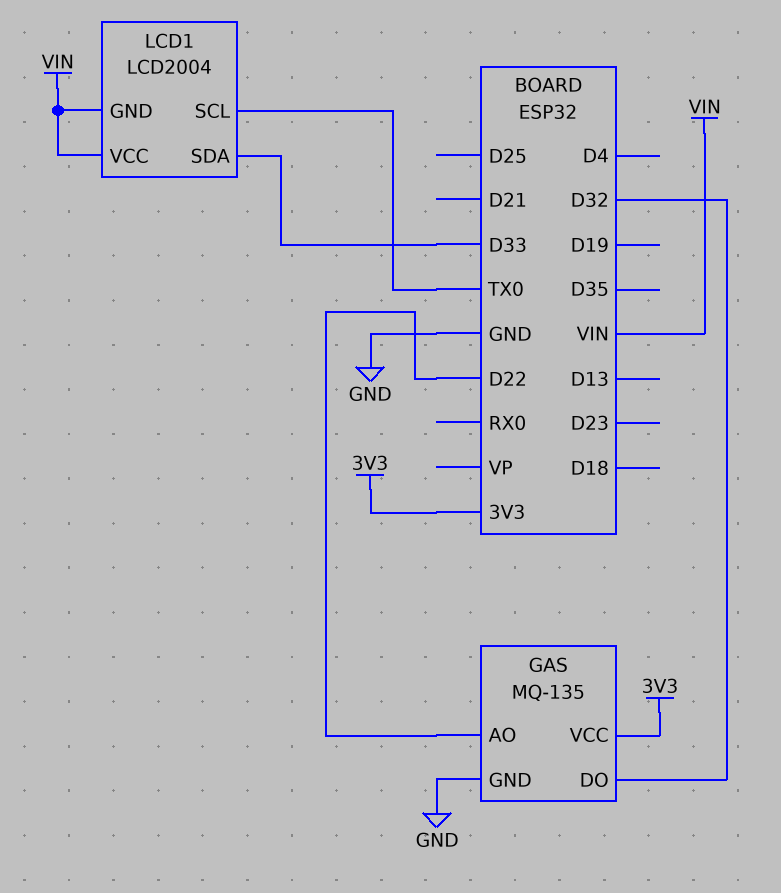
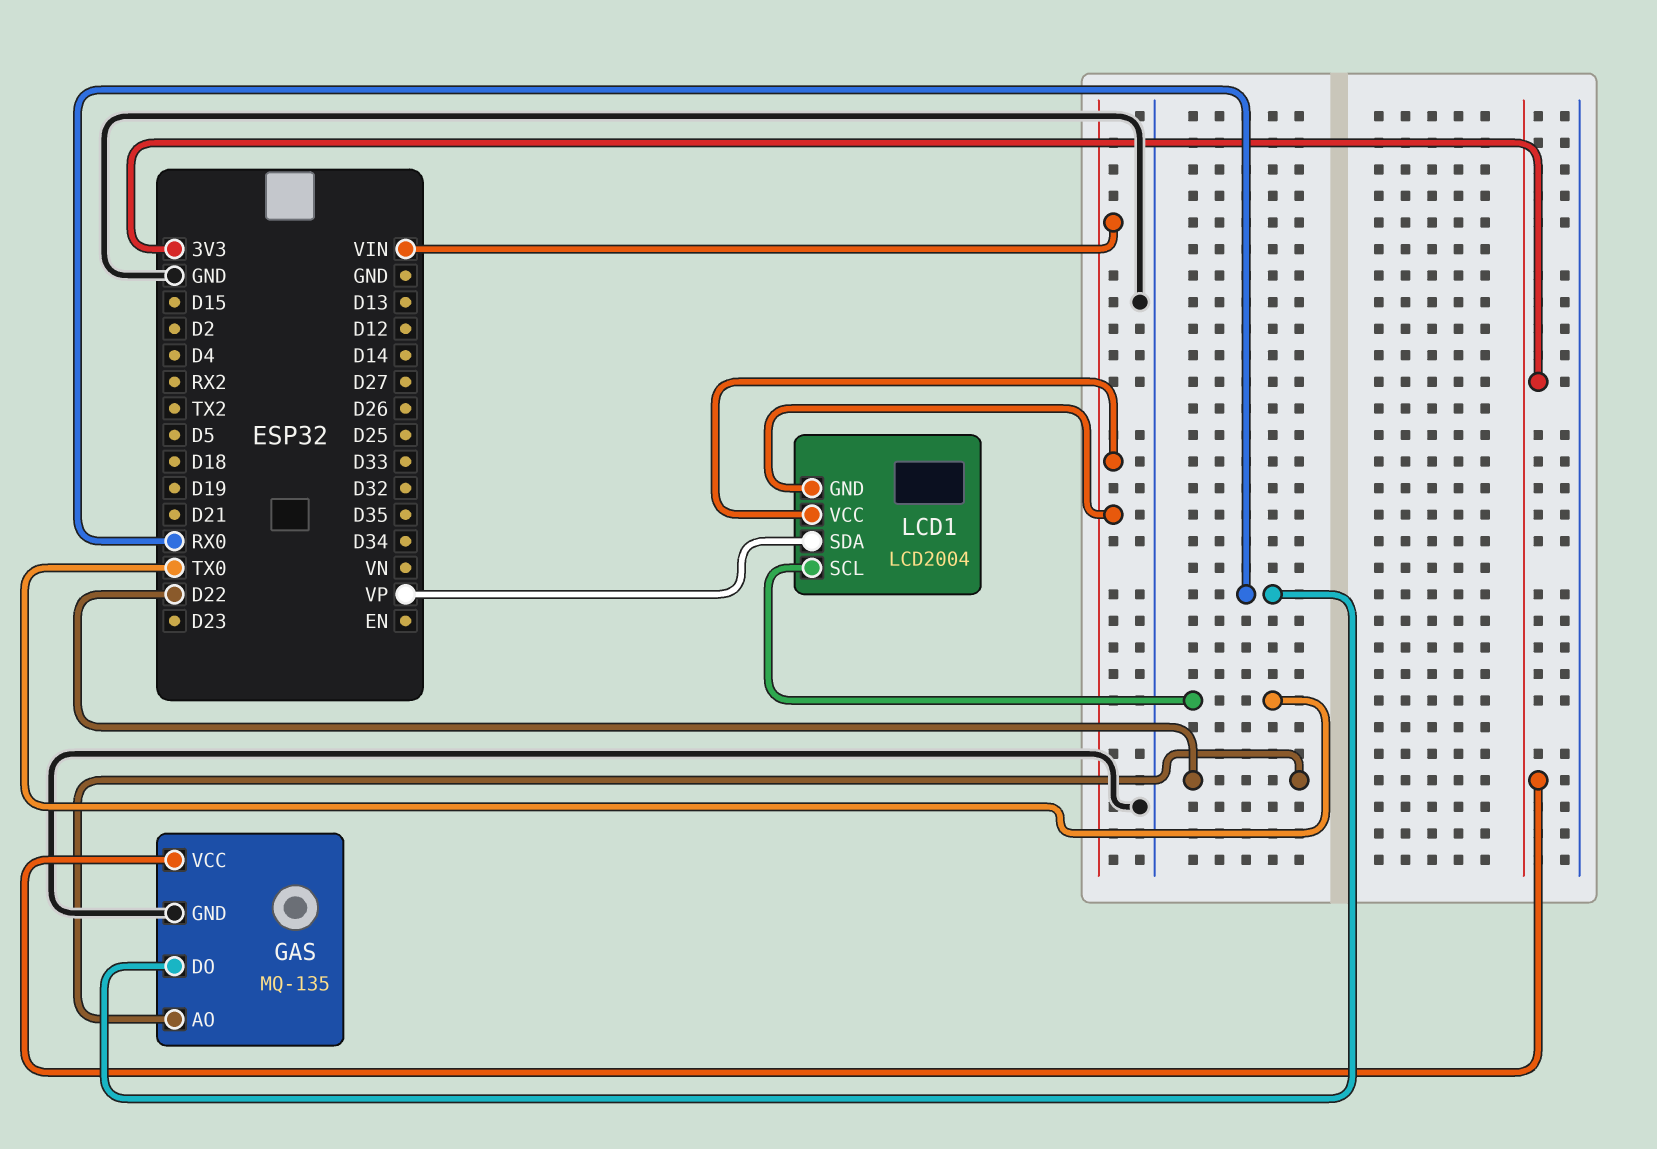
GAS pin DO: D32 -> RX0
LCD1 pin SDA: D33 -> VP

